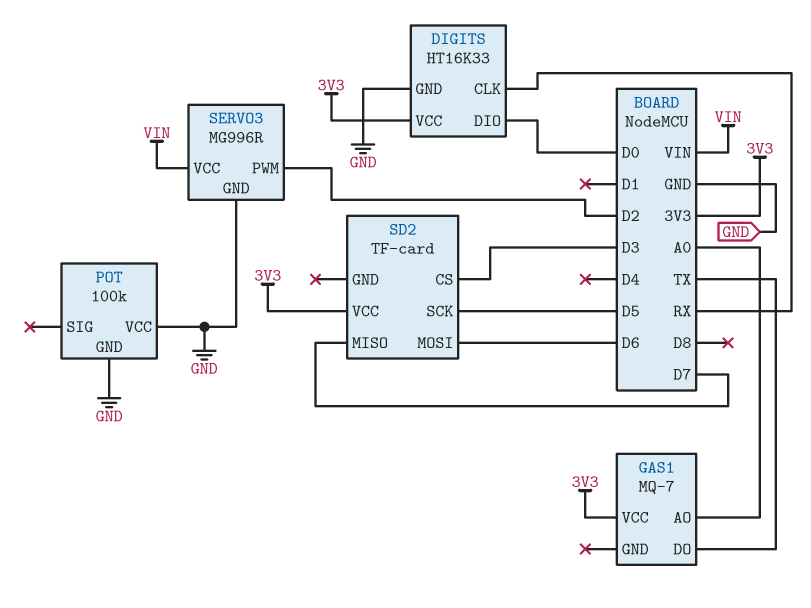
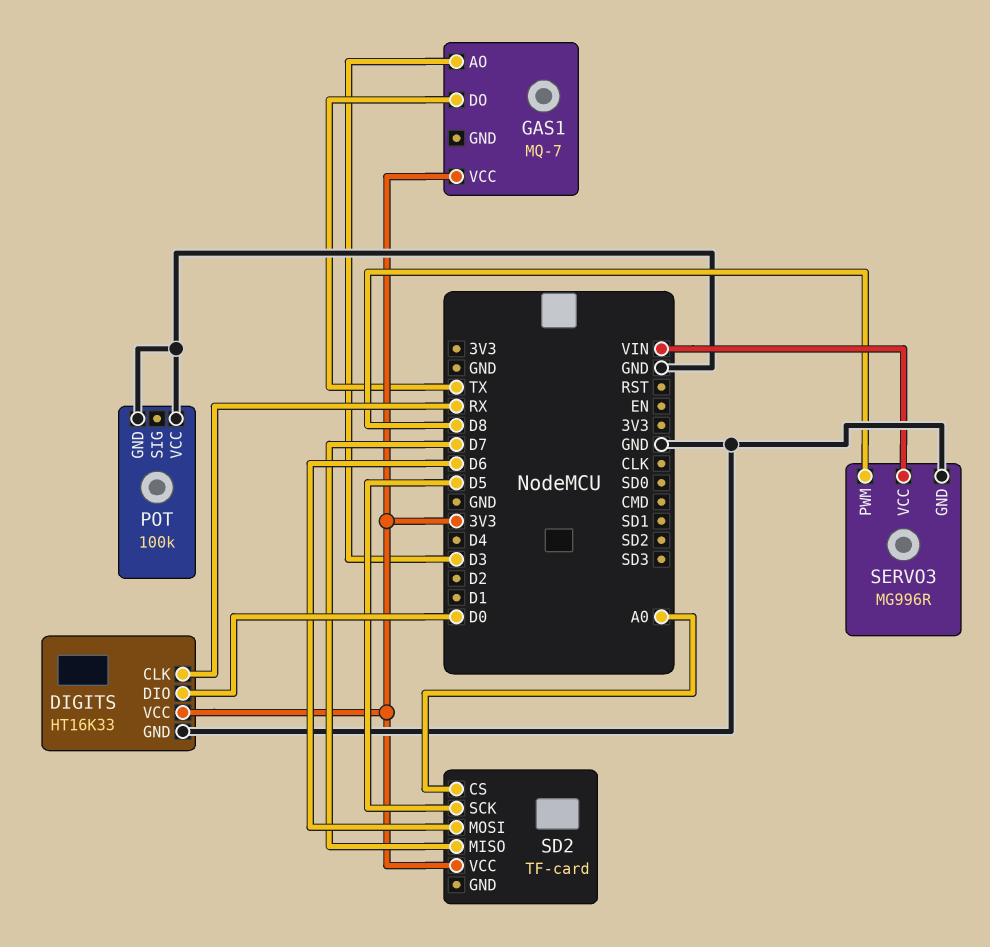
GAS1 pin AO: A0 -> D3
SD2 pin CS: D3 -> A0
SERVO3 pin PWM: D2 -> D8

